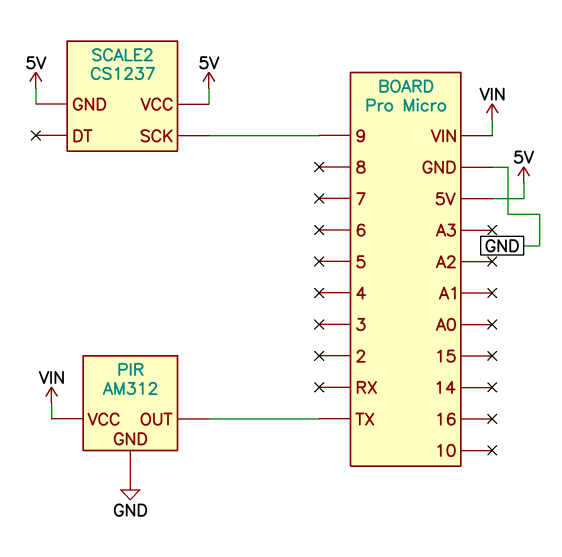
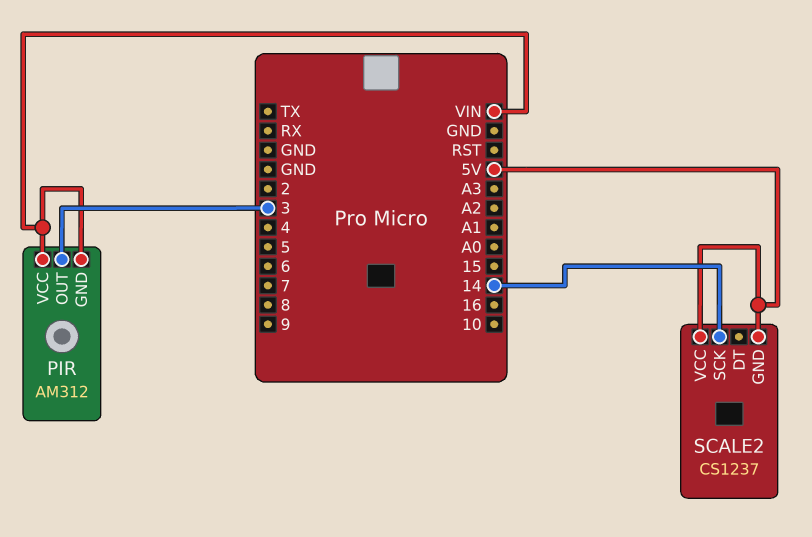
PIR pin GND: GND -> VIN
PIR pin OUT: TX -> 3
SCALE2 pin SCK: 9 -> 14

